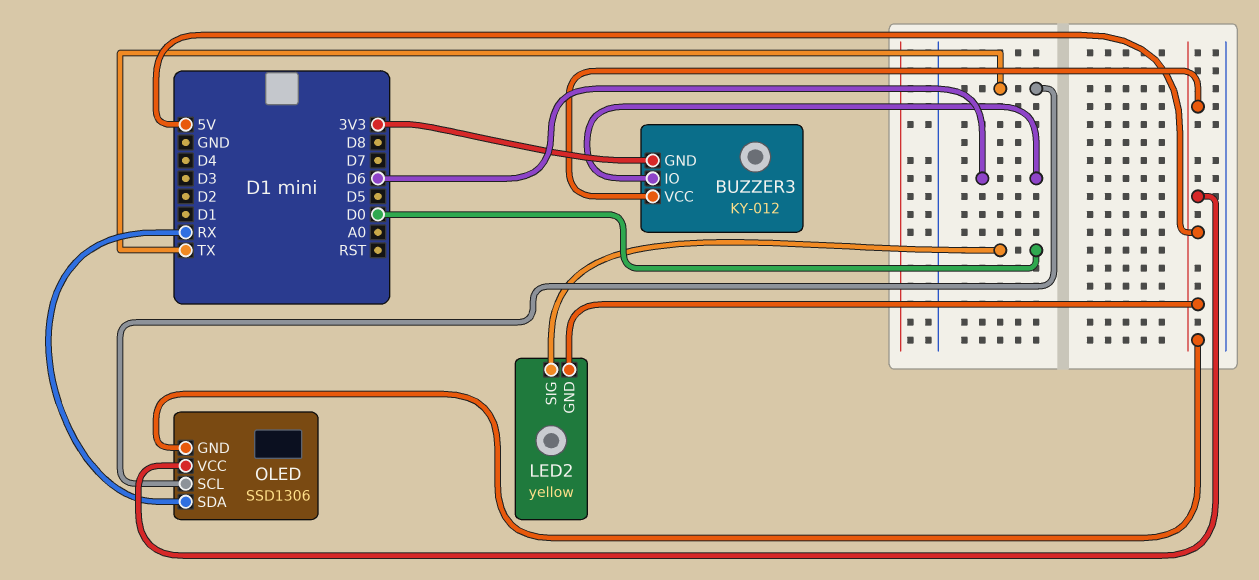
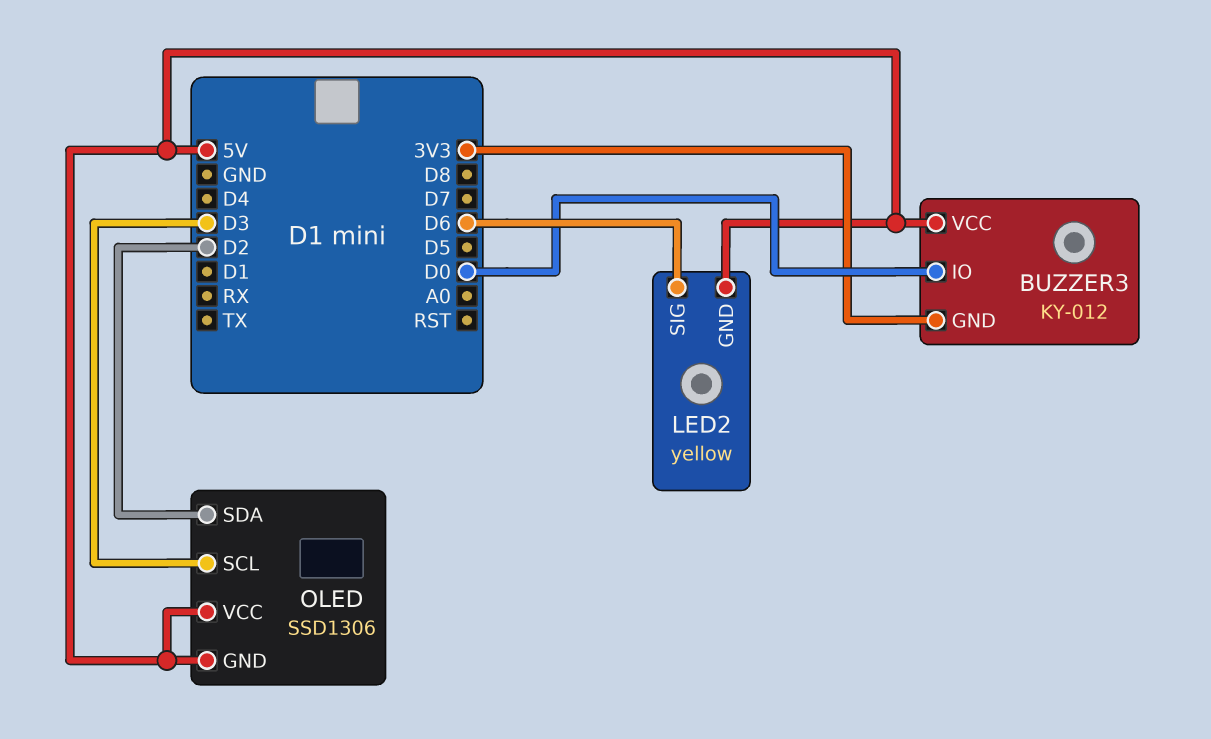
BUZZER3 pin IO: D6 -> D0
LED2 pin SIG: D0 -> D6
OLED pin SCL: TX -> D3
OLED pin SDA: RX -> D2

